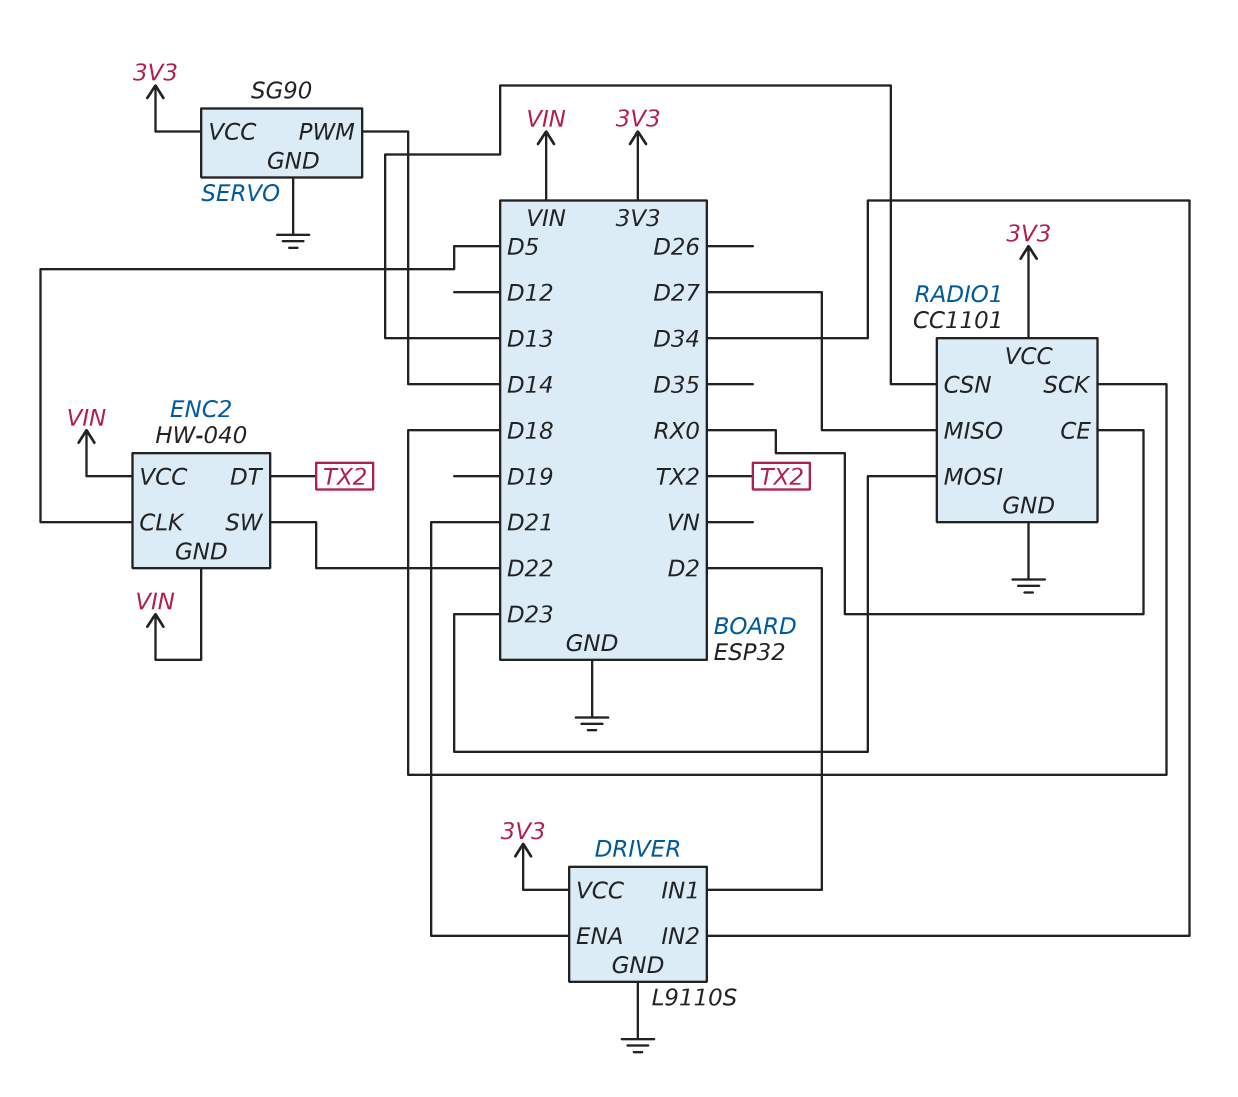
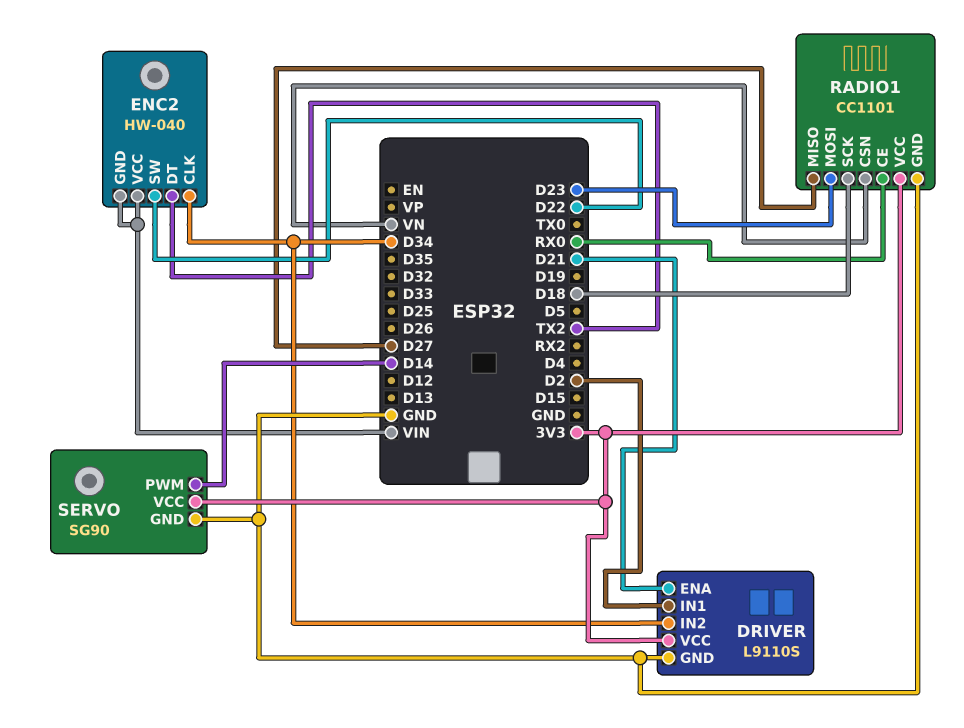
ENC2 pin CLK: D5 -> D34
RADIO1 pin CSN: D13 -> VN

